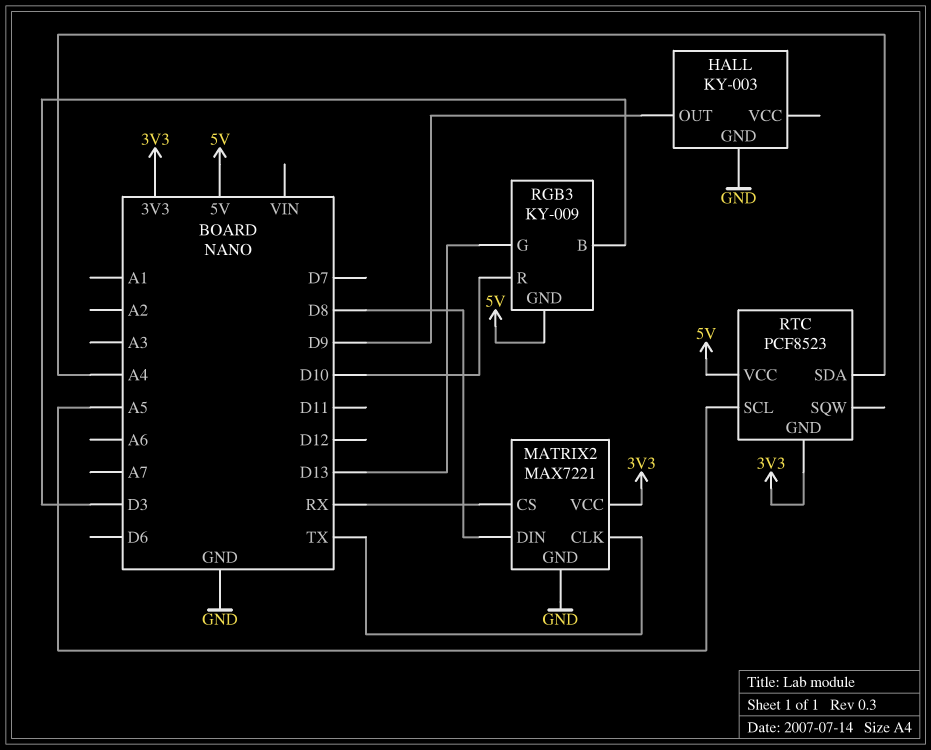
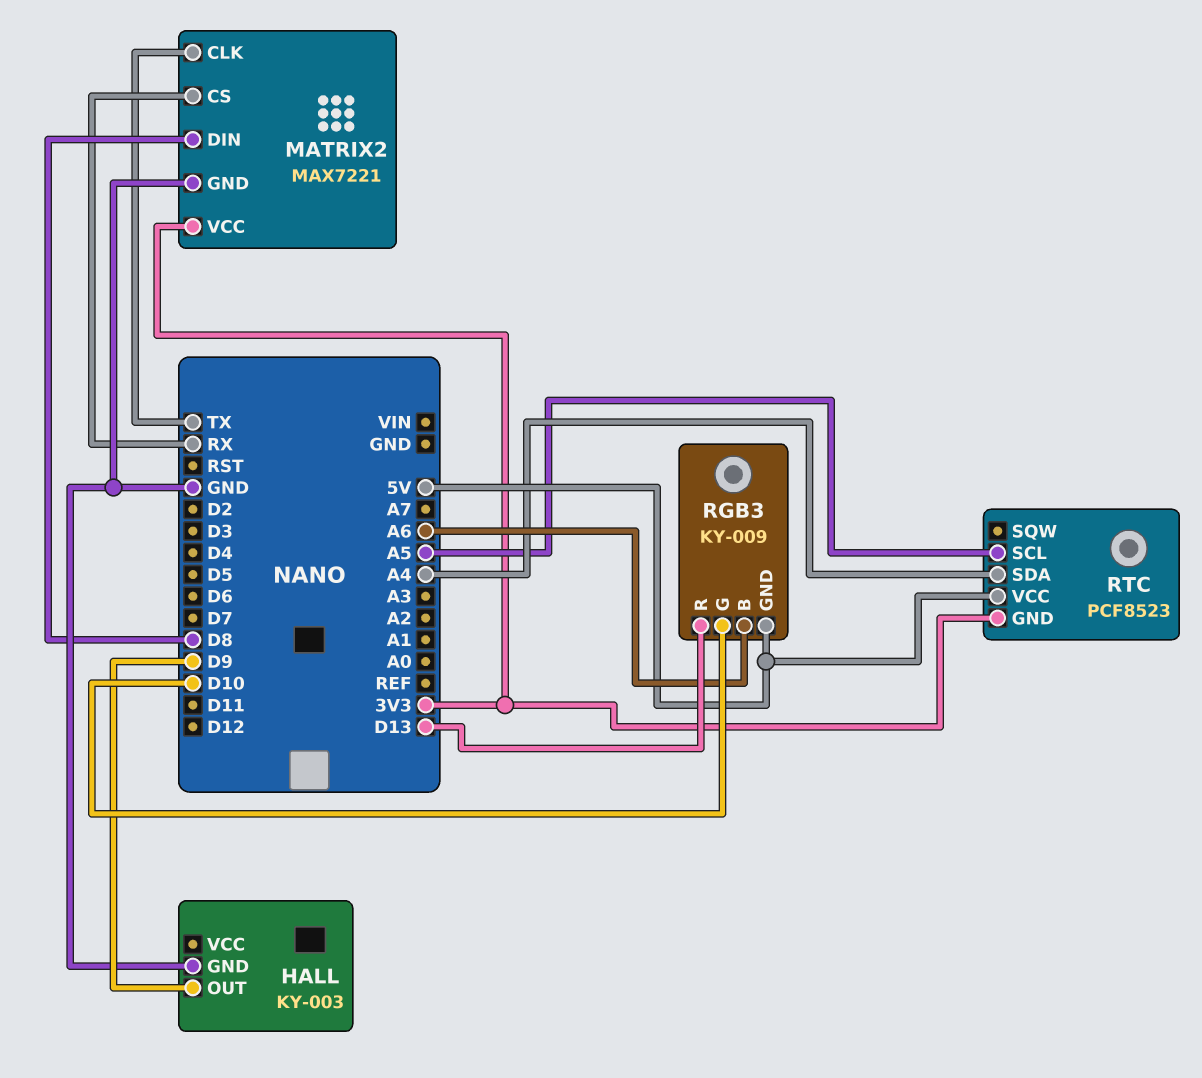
RGB3 pin B: D3 -> A6
RGB3 pin G: D13 -> D10
RGB3 pin R: D10 -> D13

